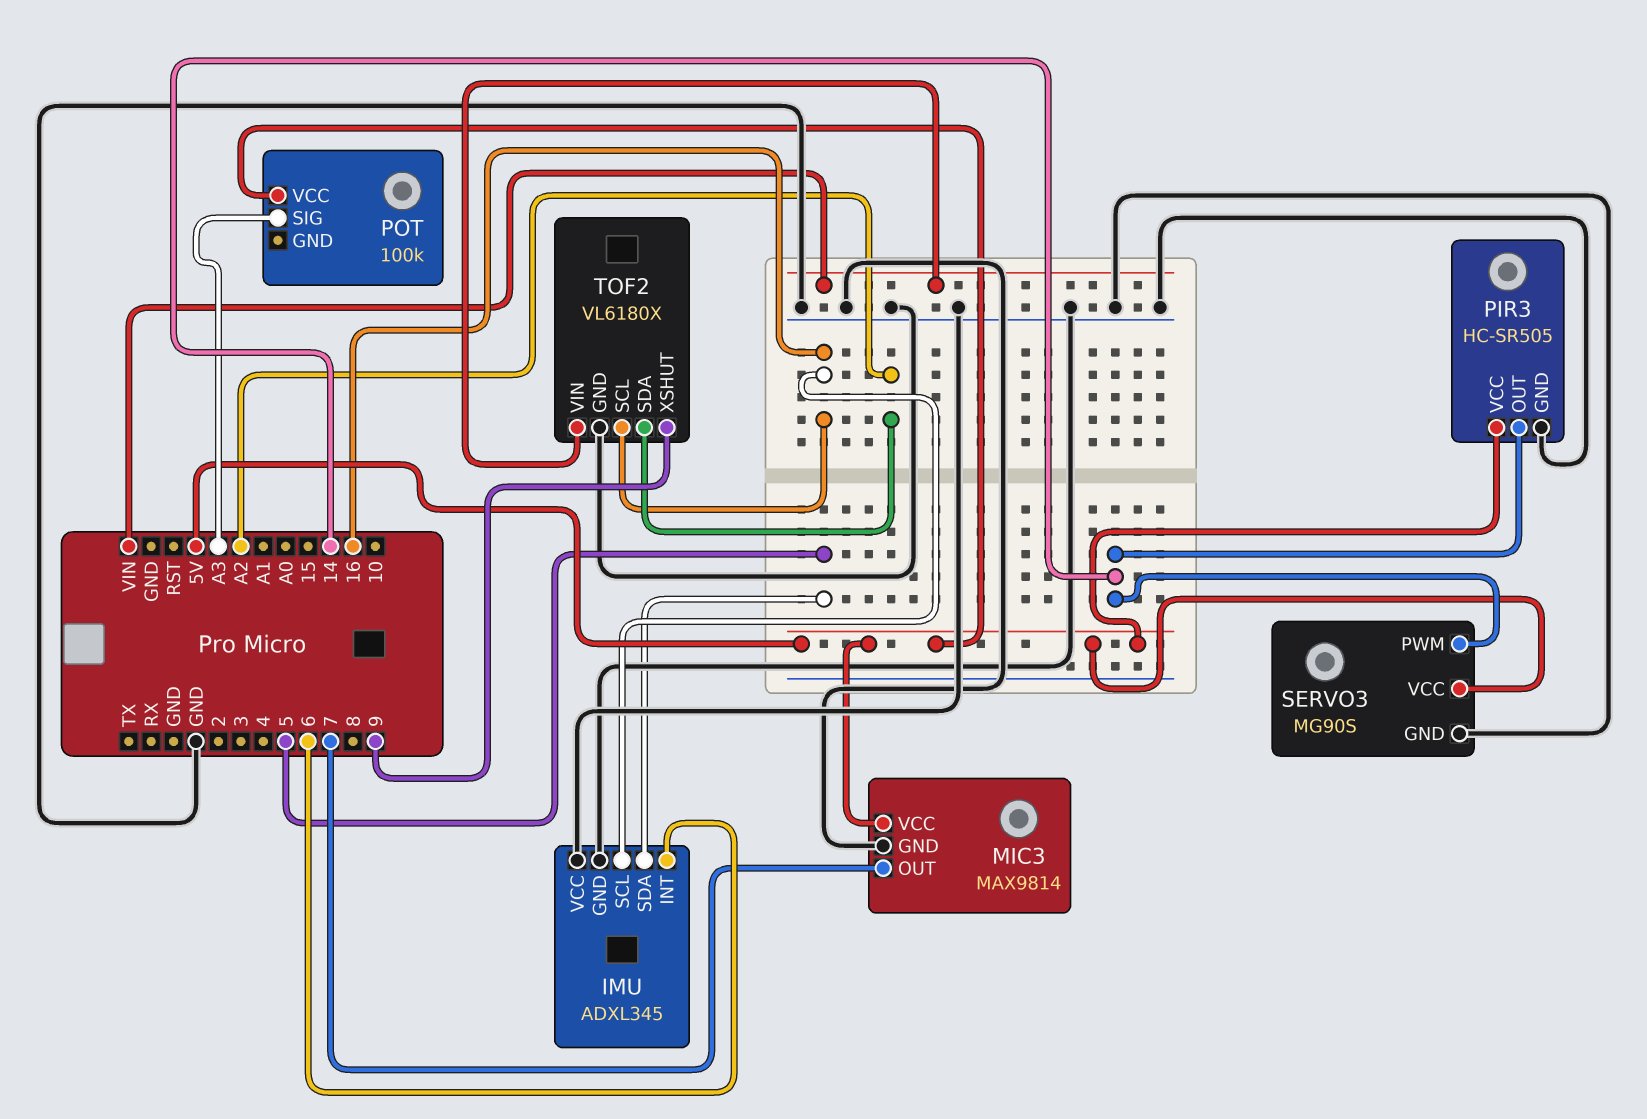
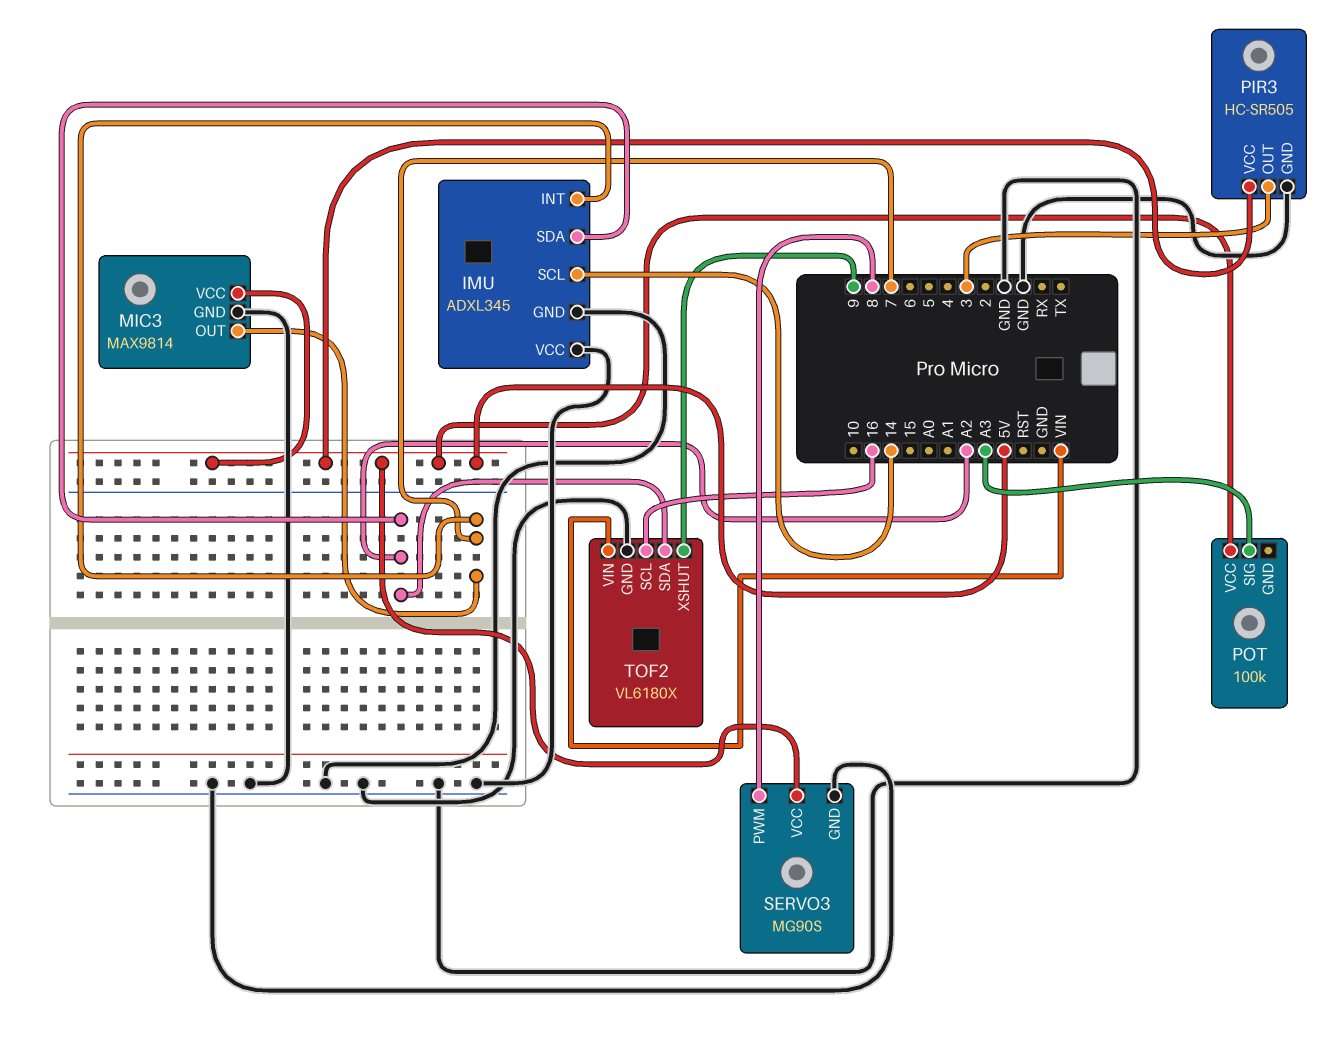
IMU pin INT: 6 -> 7
IMU pin SCL: 16 -> 14
IMU pin SDA: 5 -> A2
PIR3 pin OUT: 14 -> 3
SERVO3 pin PWM: 14 -> 8

